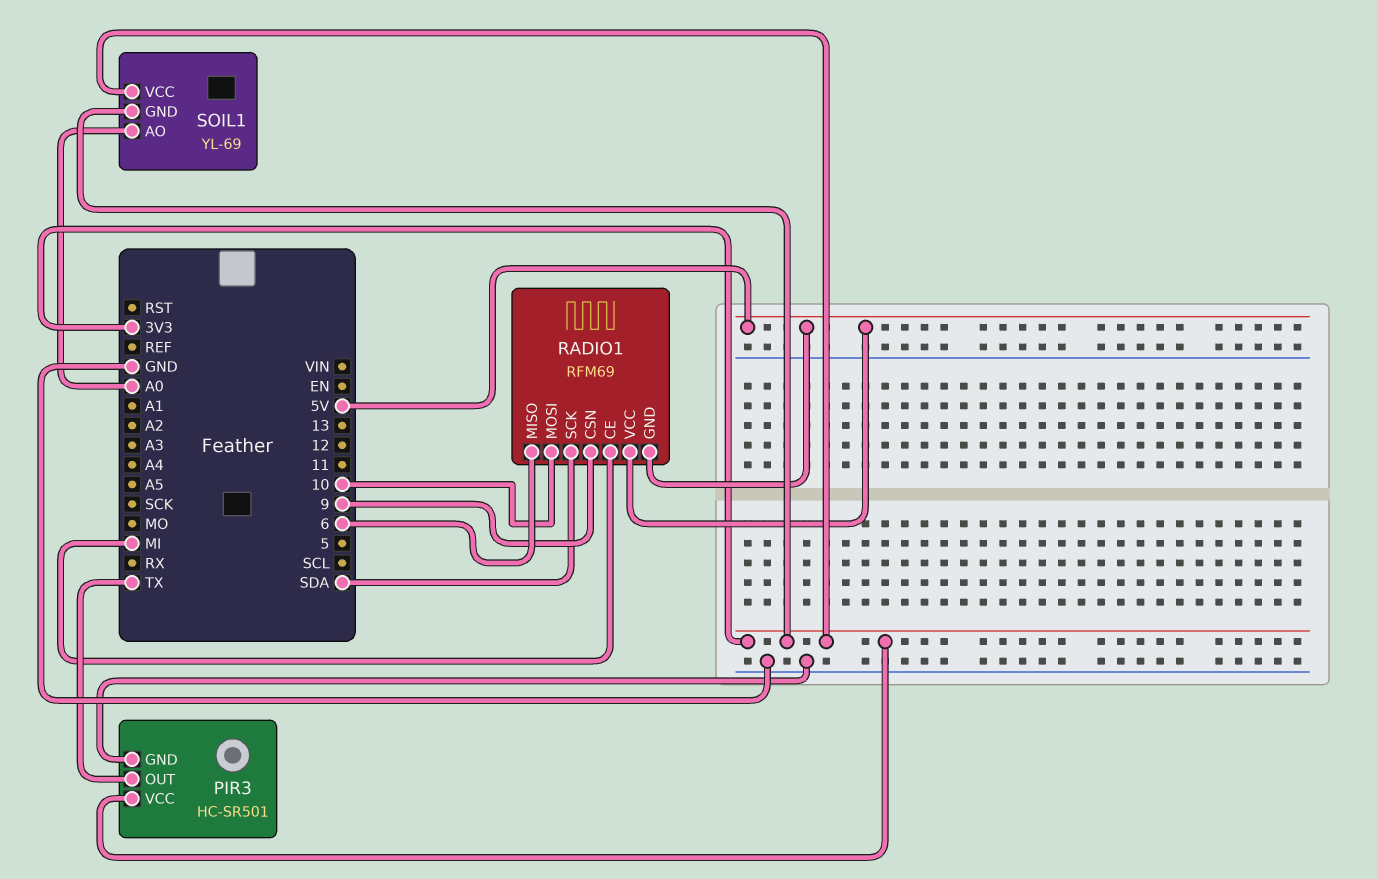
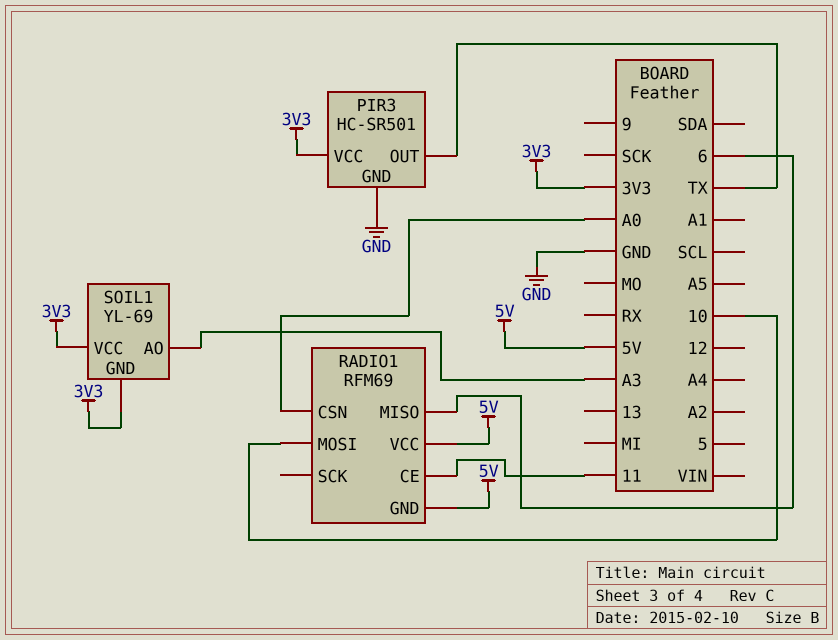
RADIO1 pin CE: MI -> 11
RADIO1 pin CSN: 9 -> A0
RADIO1 pin SCK: SDA -> none
SOIL1 pin AO: A0 -> A3

